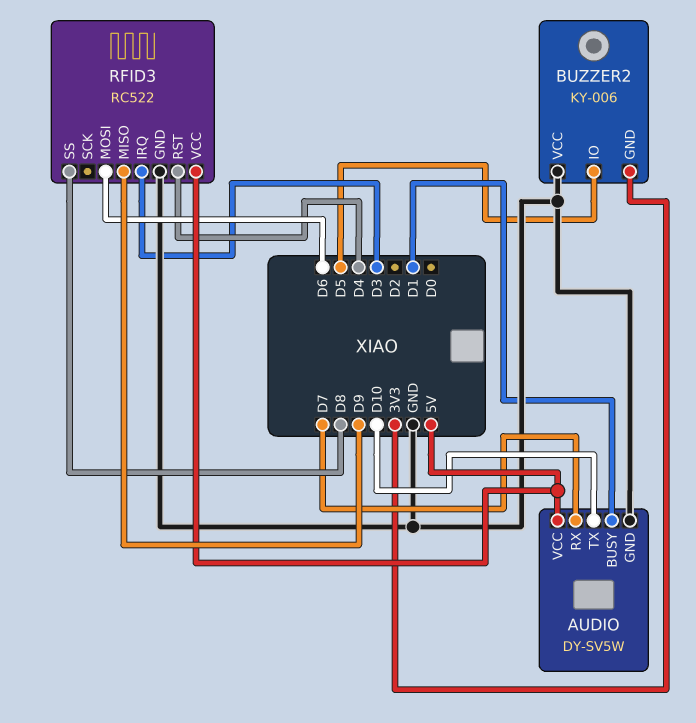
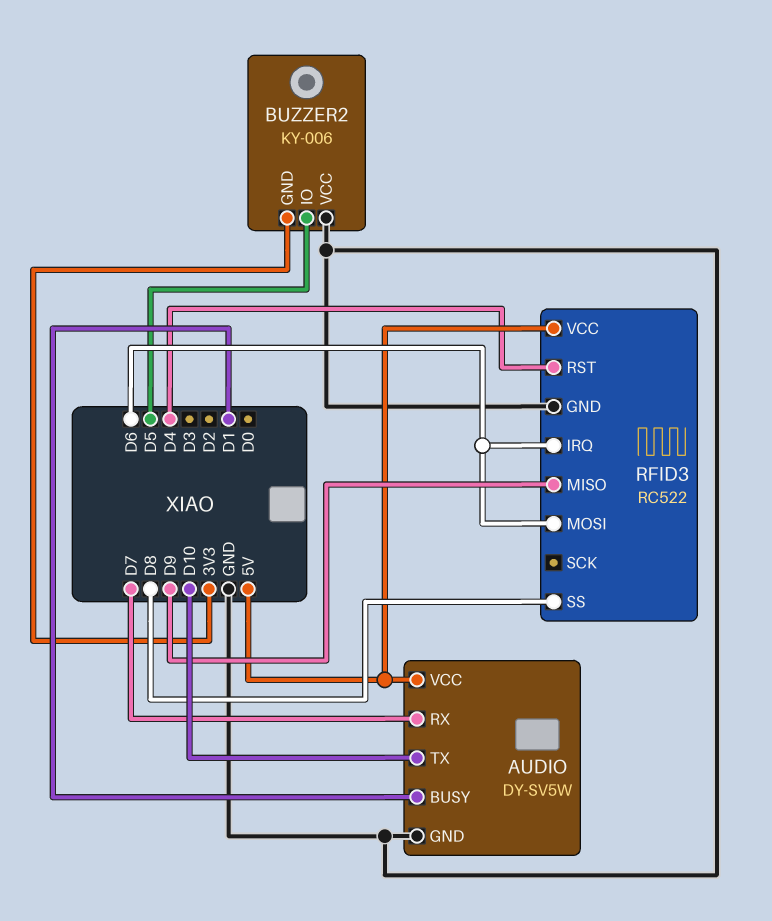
RFID3 pin IRQ: D3 -> D6

